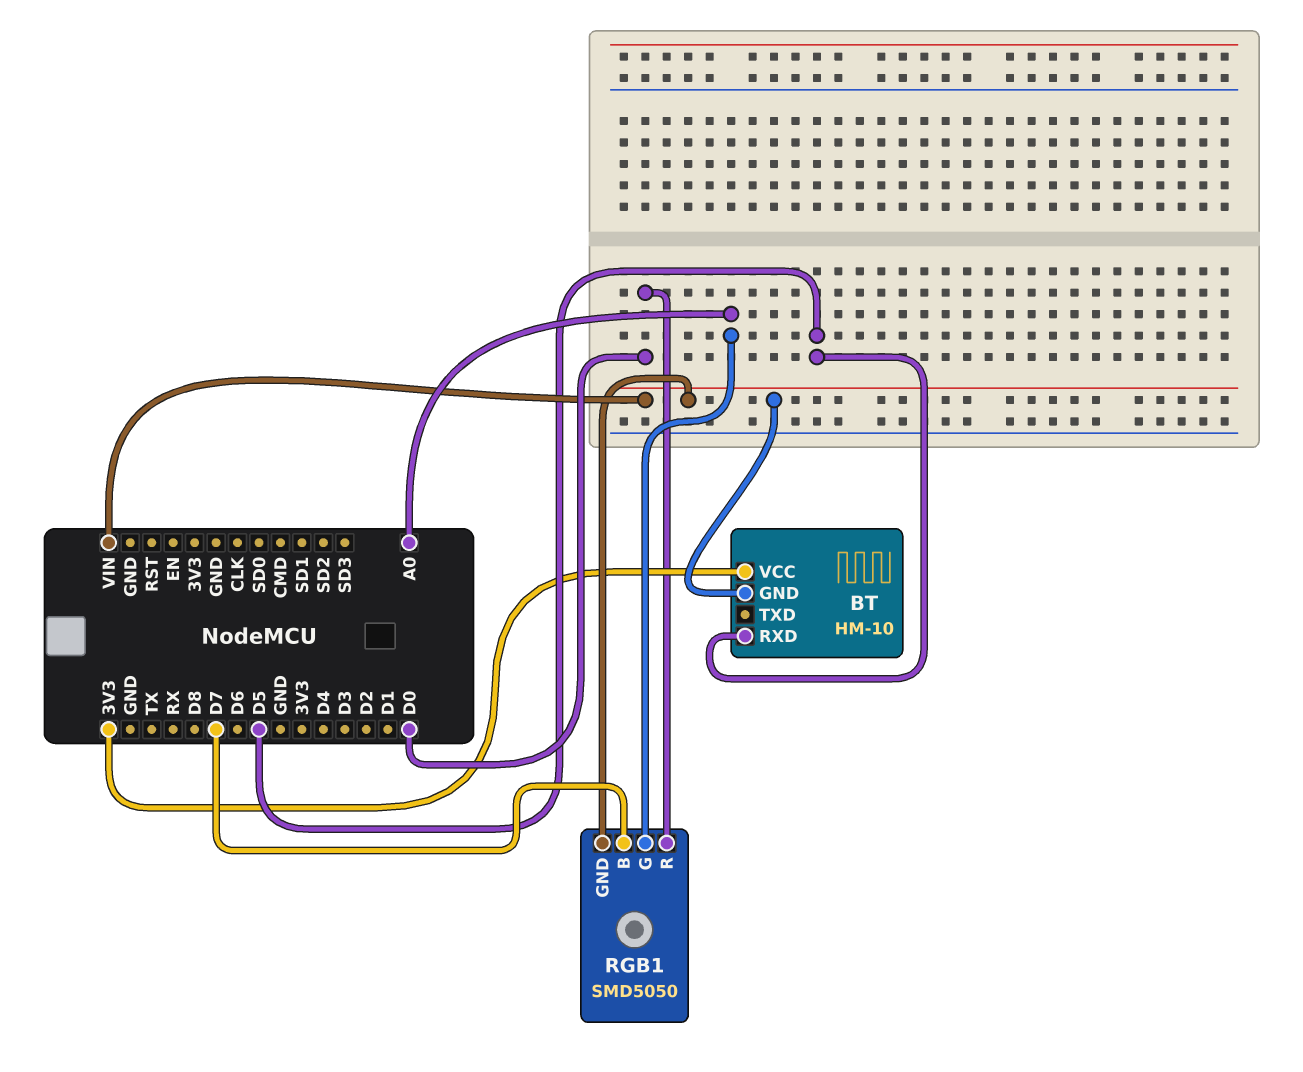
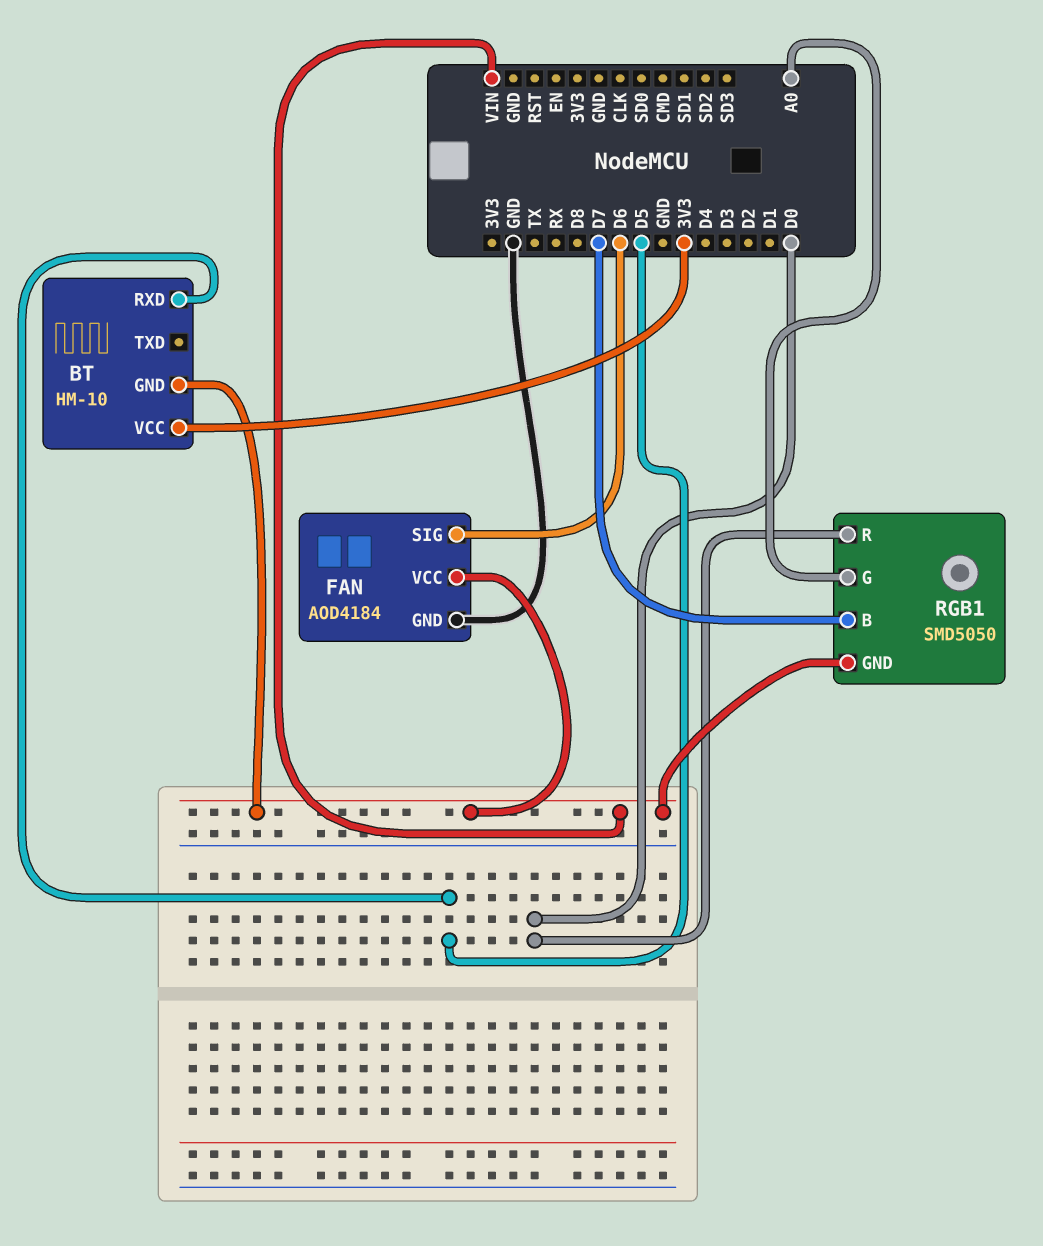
FAN: none -> AOD4184
FAN pin GND: none -> GND
FAN pin SIG: none -> D6
FAN pin VCC: none -> VIN

